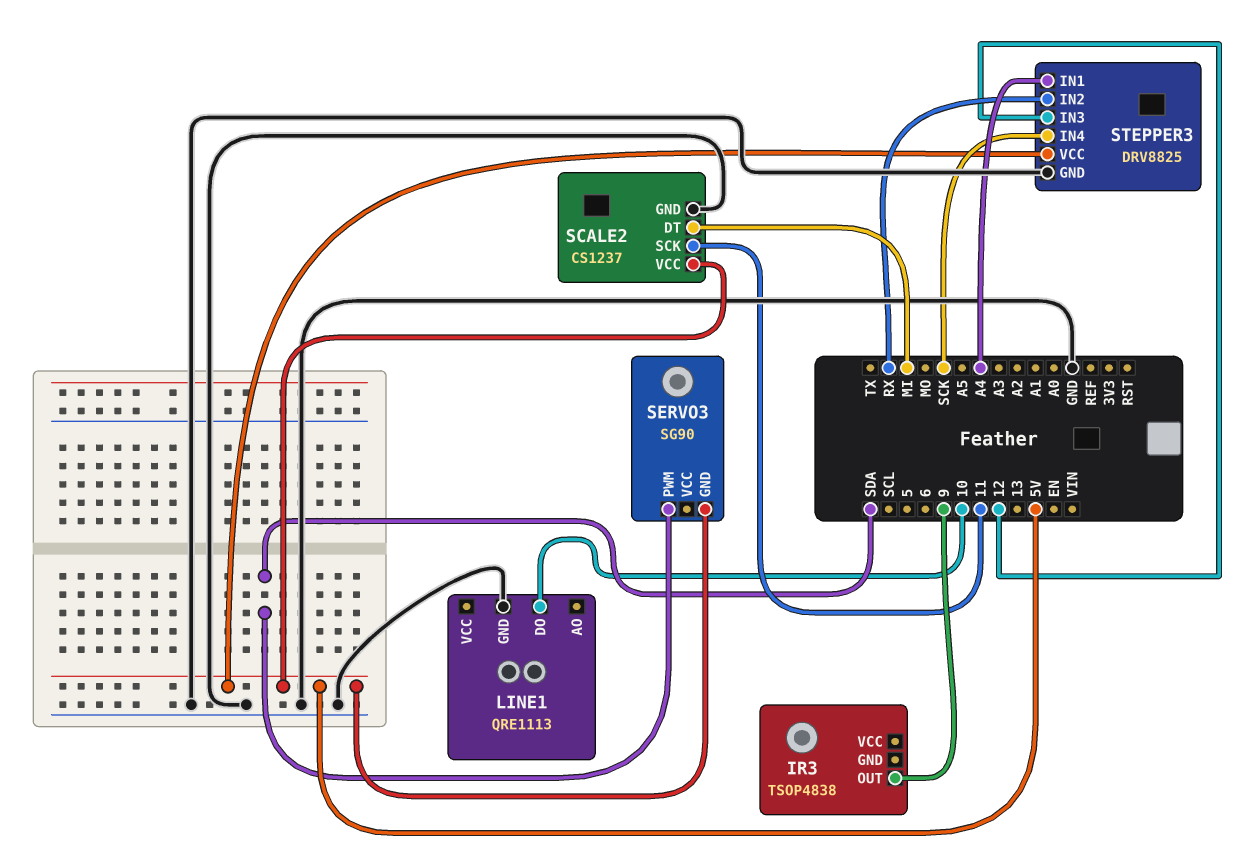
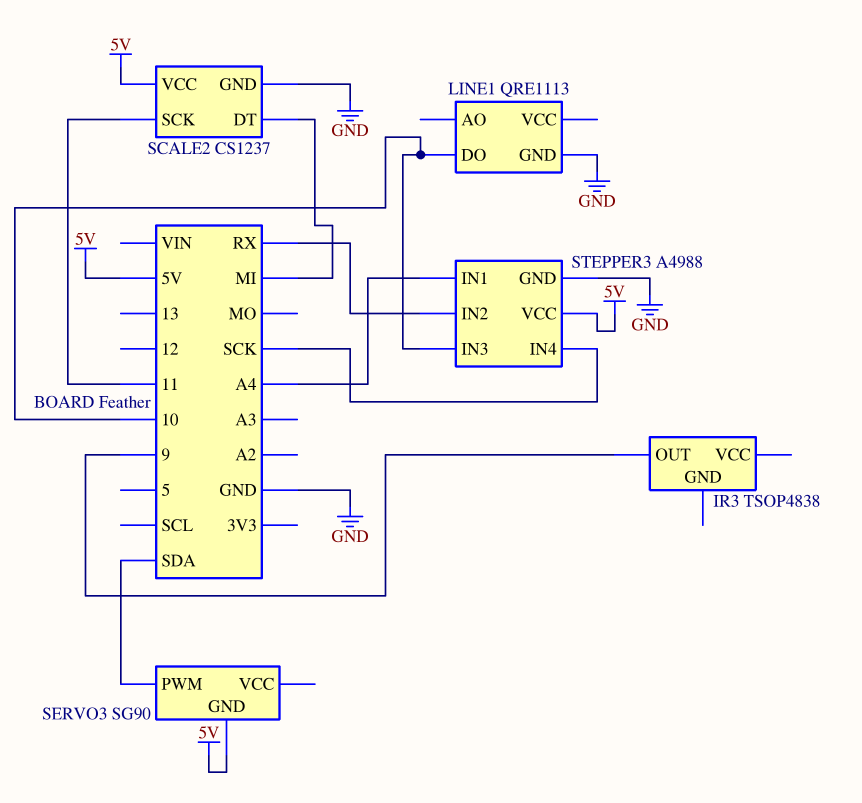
STEPPER3: DRV8825 -> A4988
STEPPER3 pin IN3: 12 -> 10

